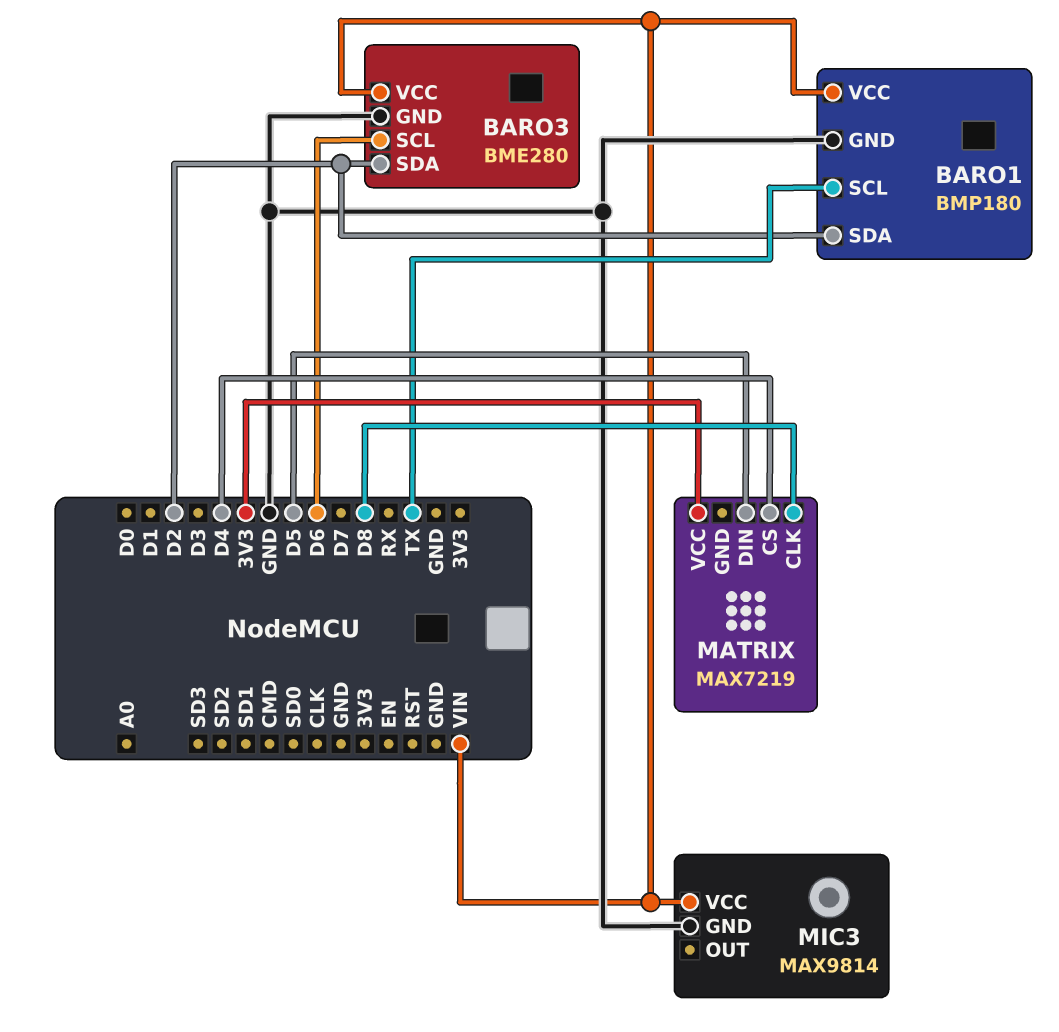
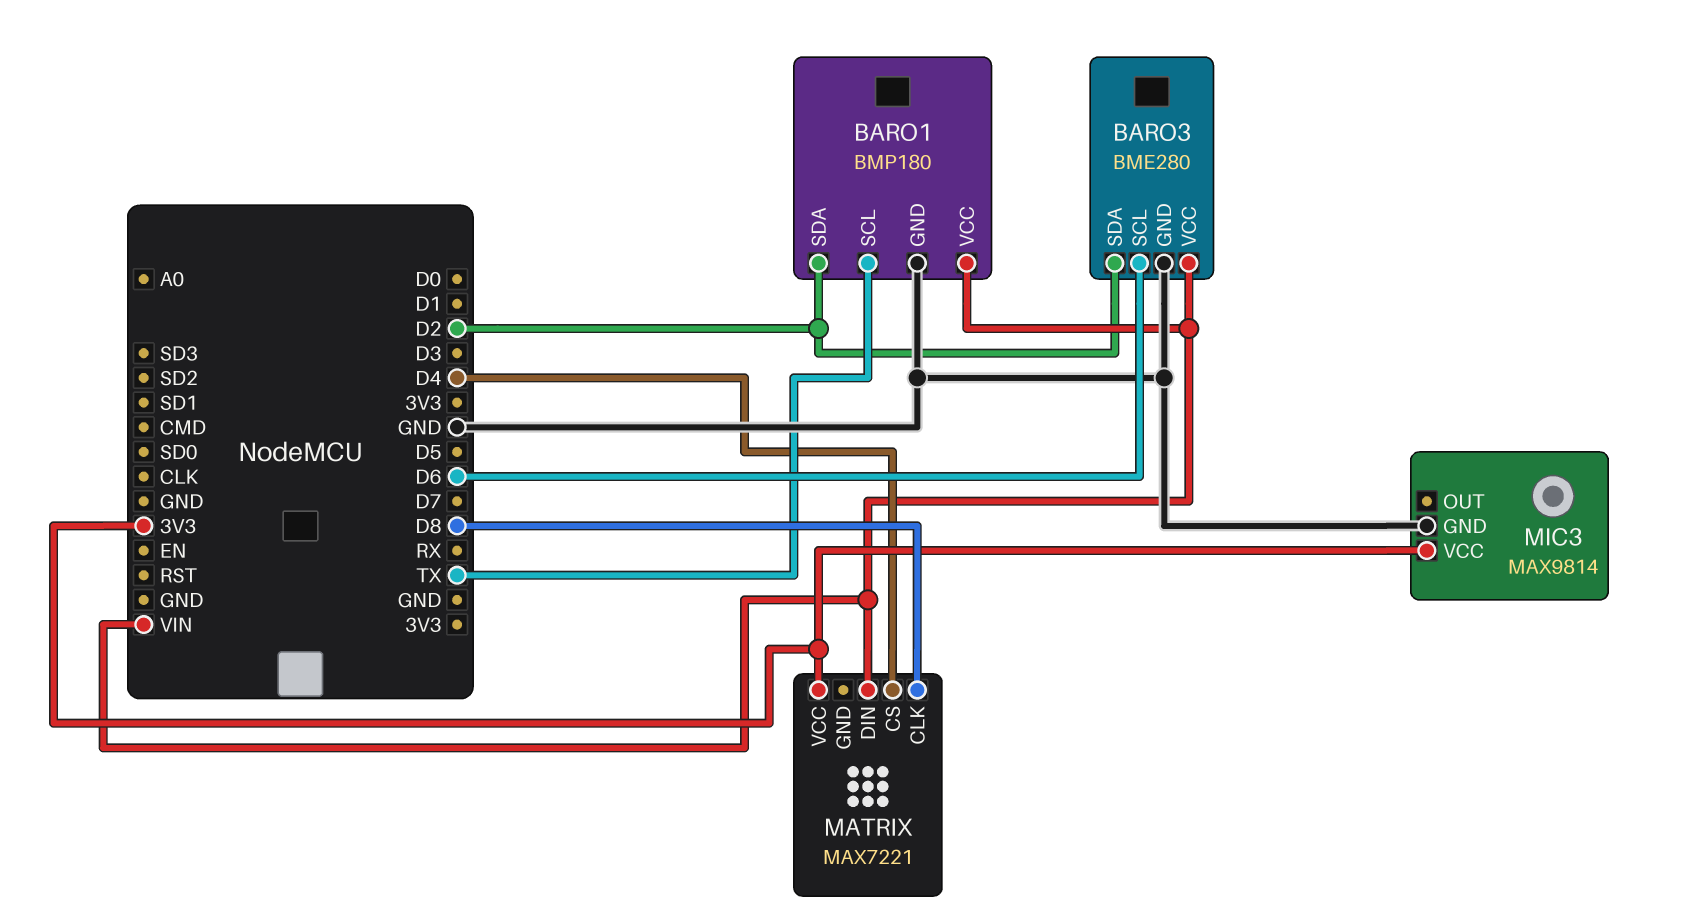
MATRIX: MAX7219 -> MAX7221
MATRIX pin DIN: D5 -> VIN
MIC3 pin VCC: VIN -> 3V3

